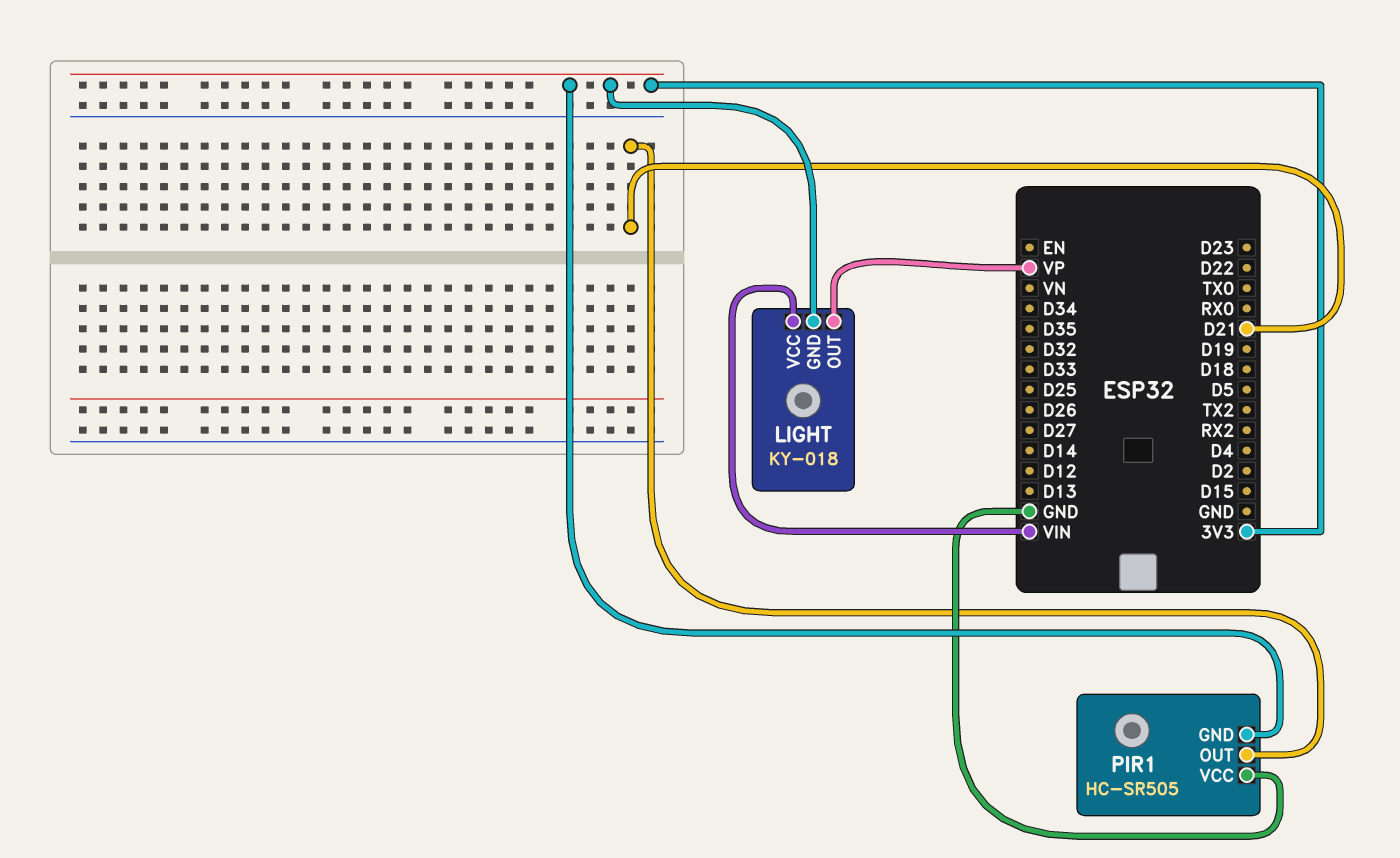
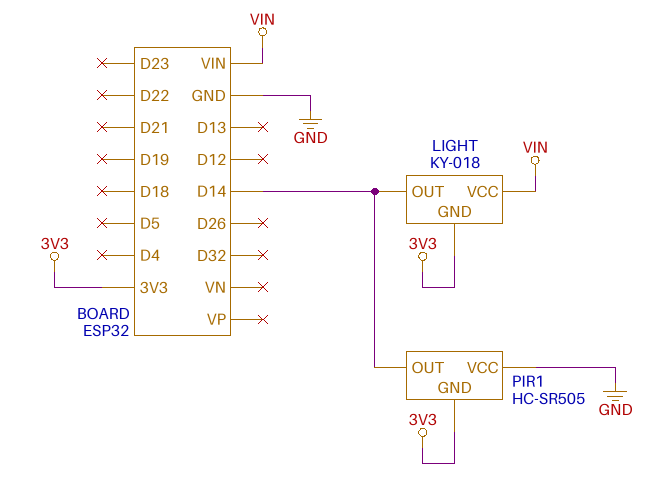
LIGHT pin OUT: VP -> D14
PIR1 pin OUT: D21 -> D14

